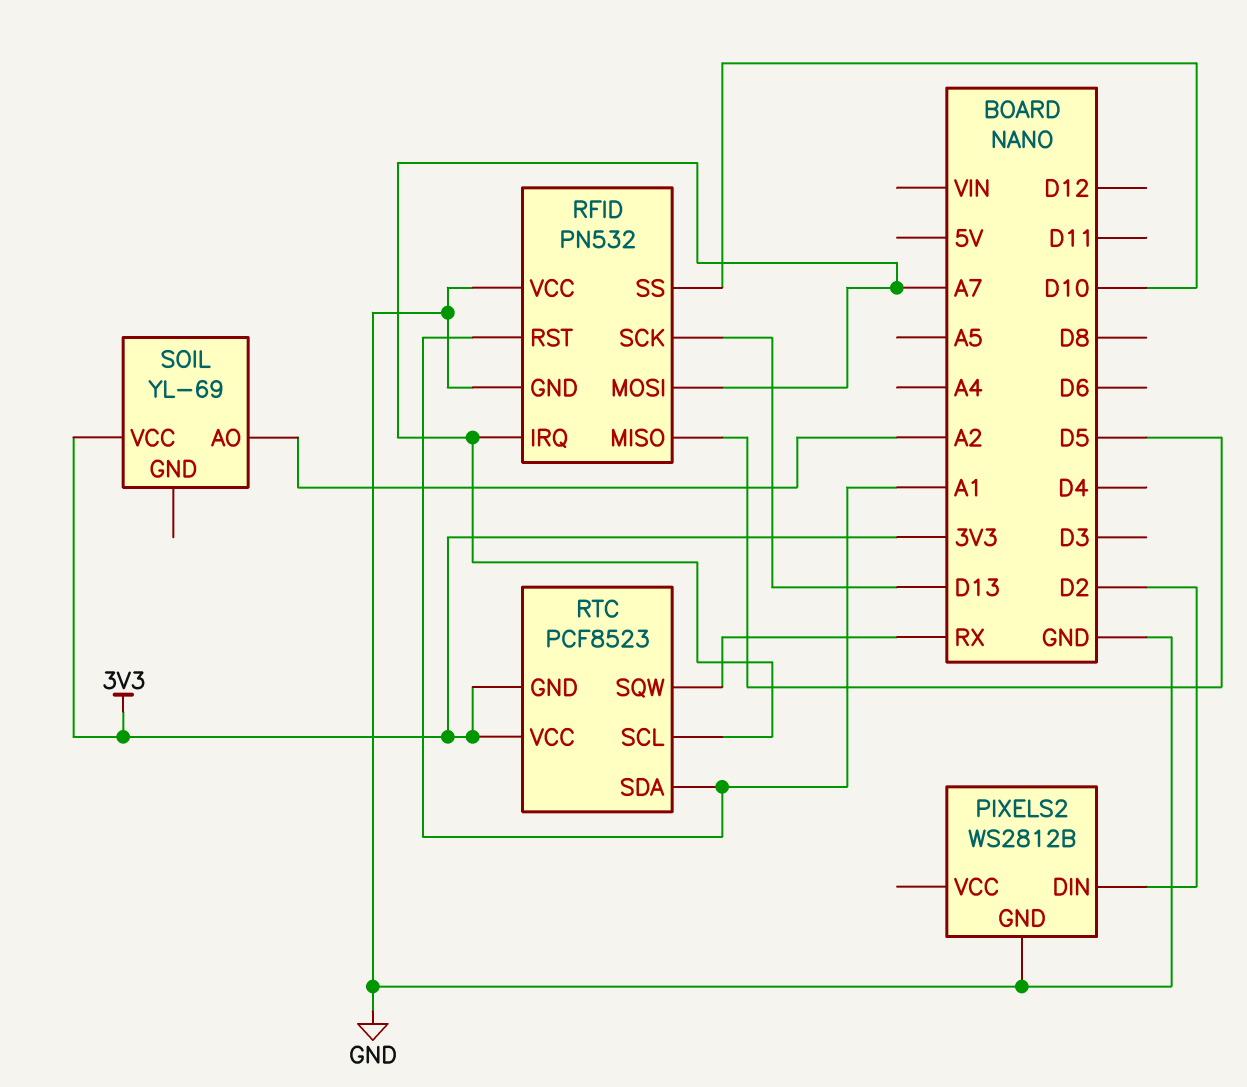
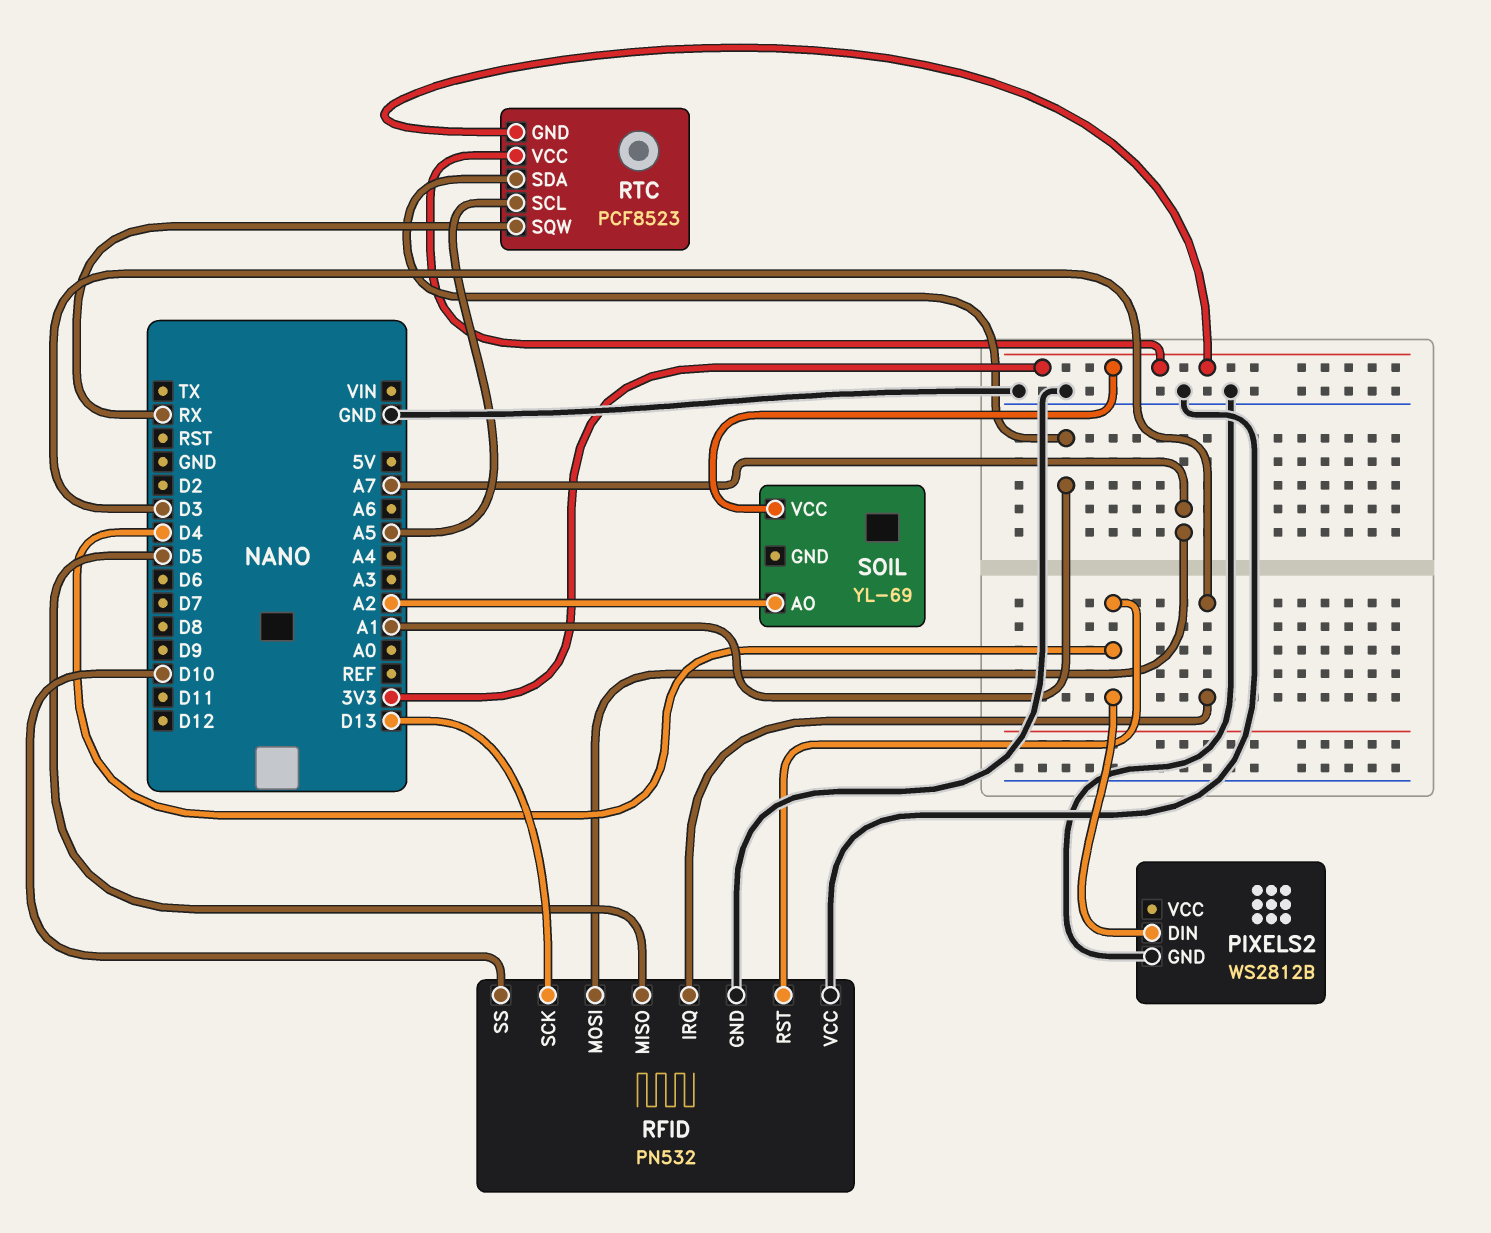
PIXELS2 pin DIN: D2 -> D4
RFID pin IRQ: A7 -> D3
RFID pin RST: A1 -> D4
RTC pin SCL: A7 -> A5

